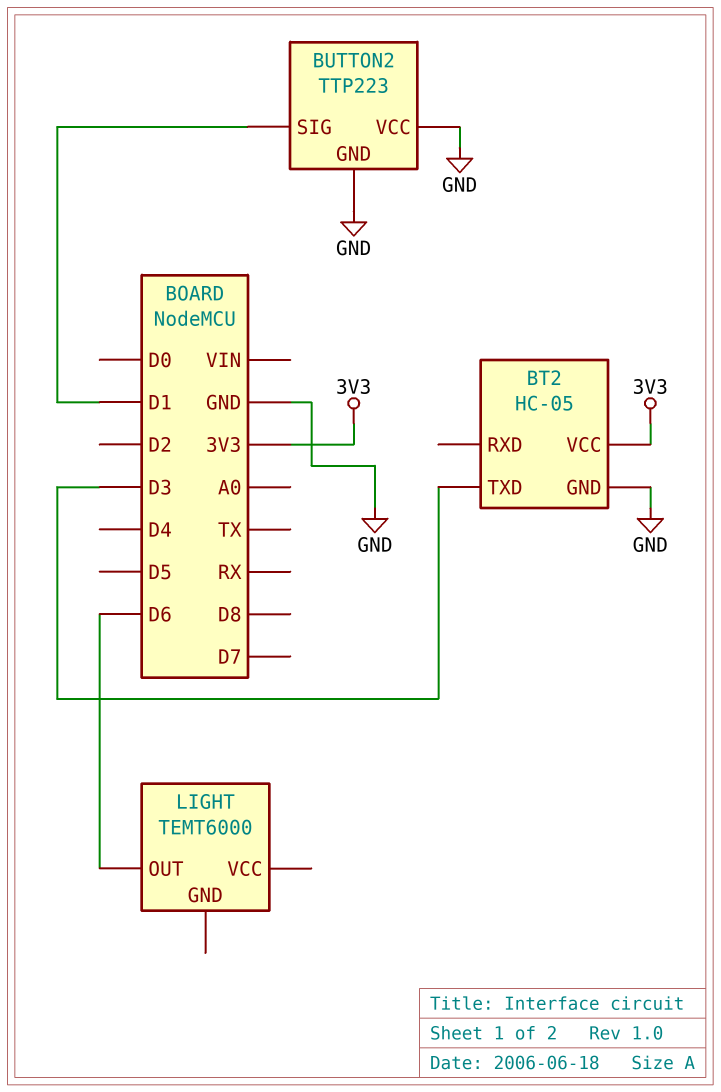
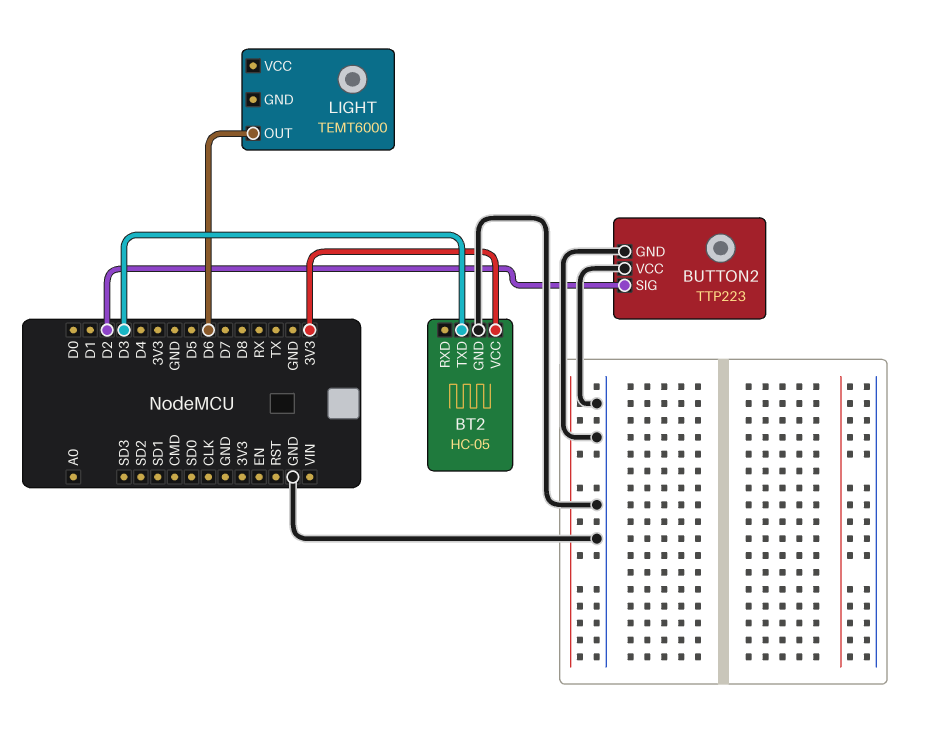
BUTTON2 pin SIG: D1 -> D2

